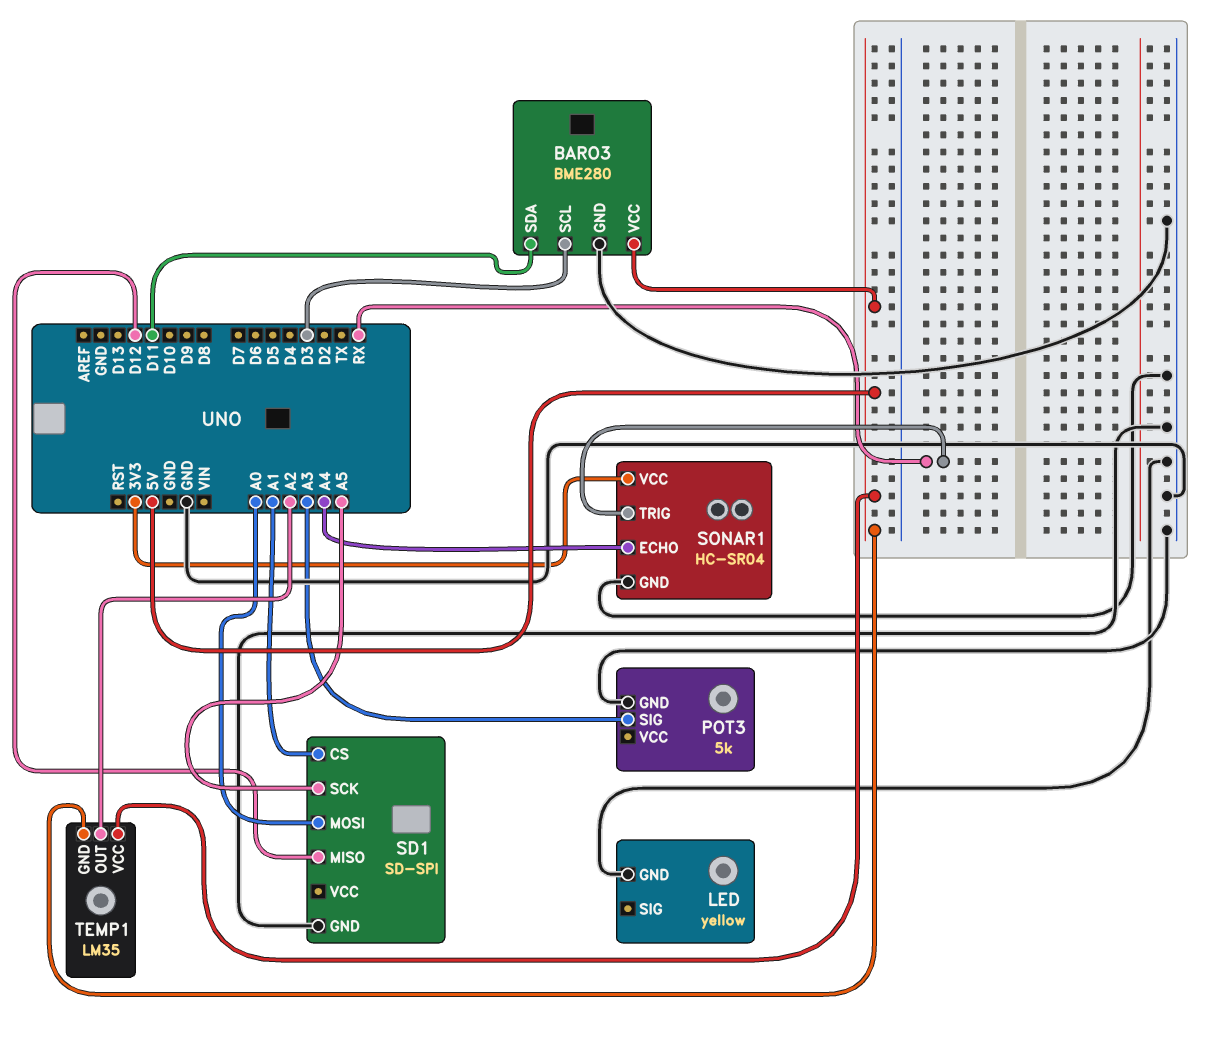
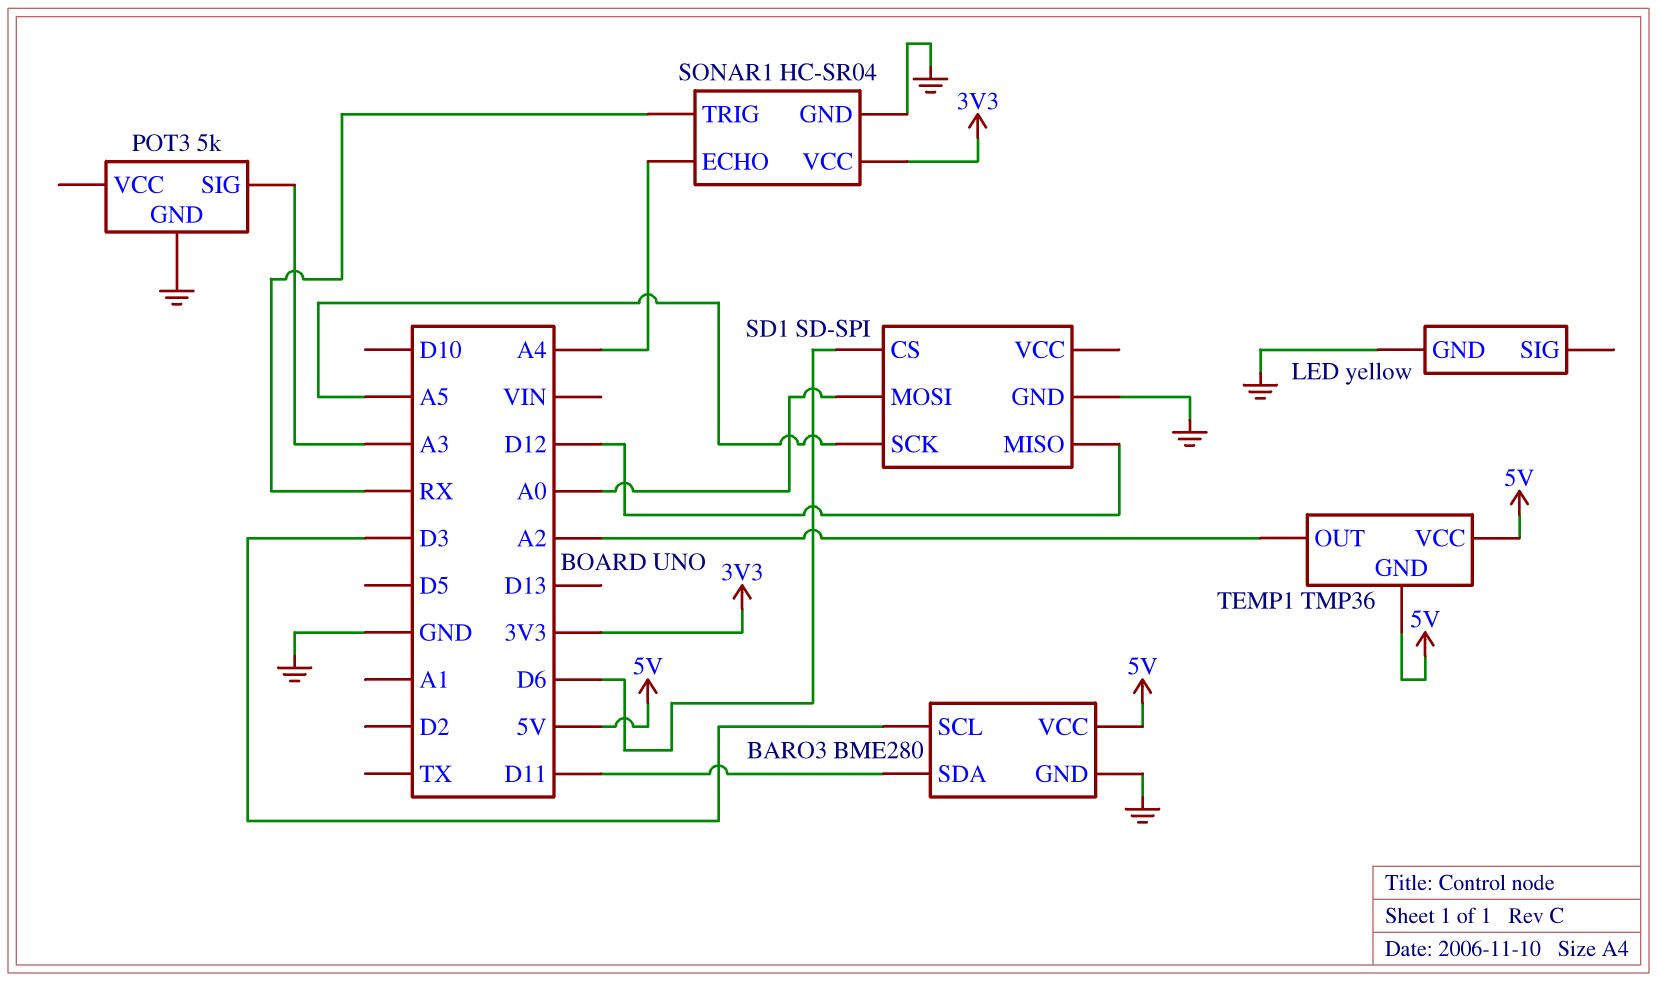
SD1 pin CS: A1 -> D6
TEMP1: LM35 -> TMP36

